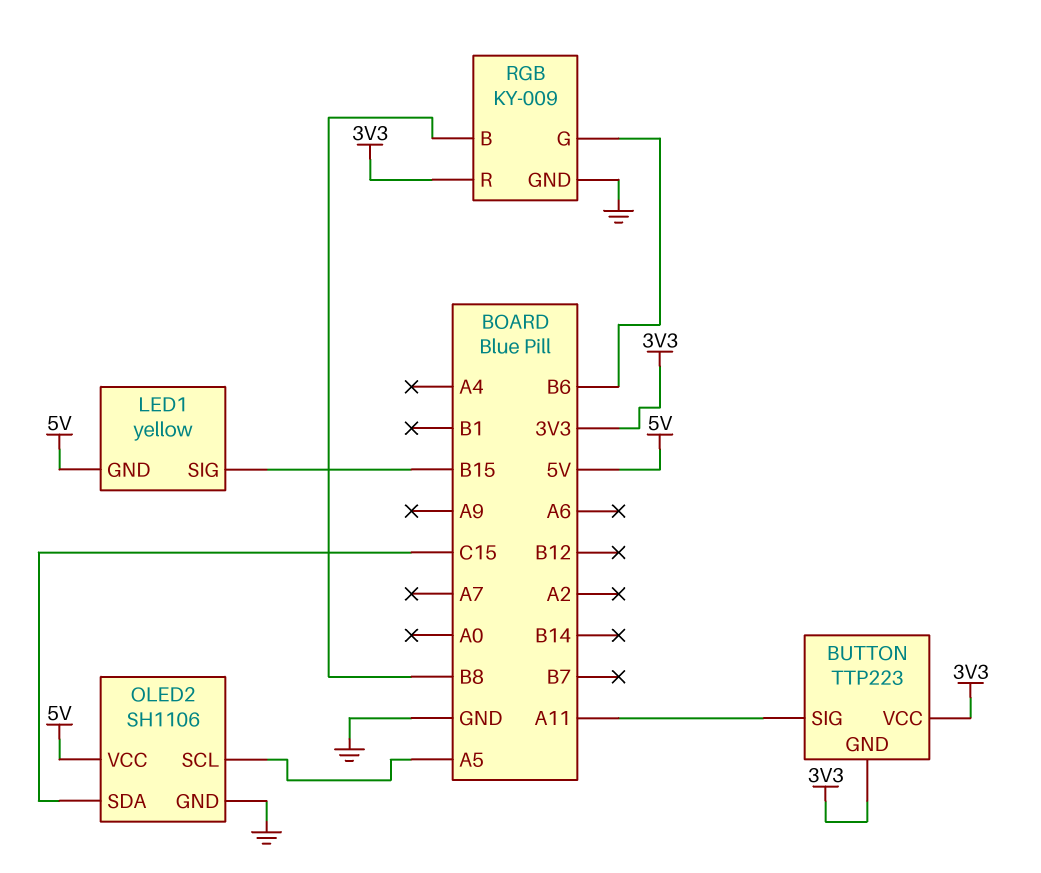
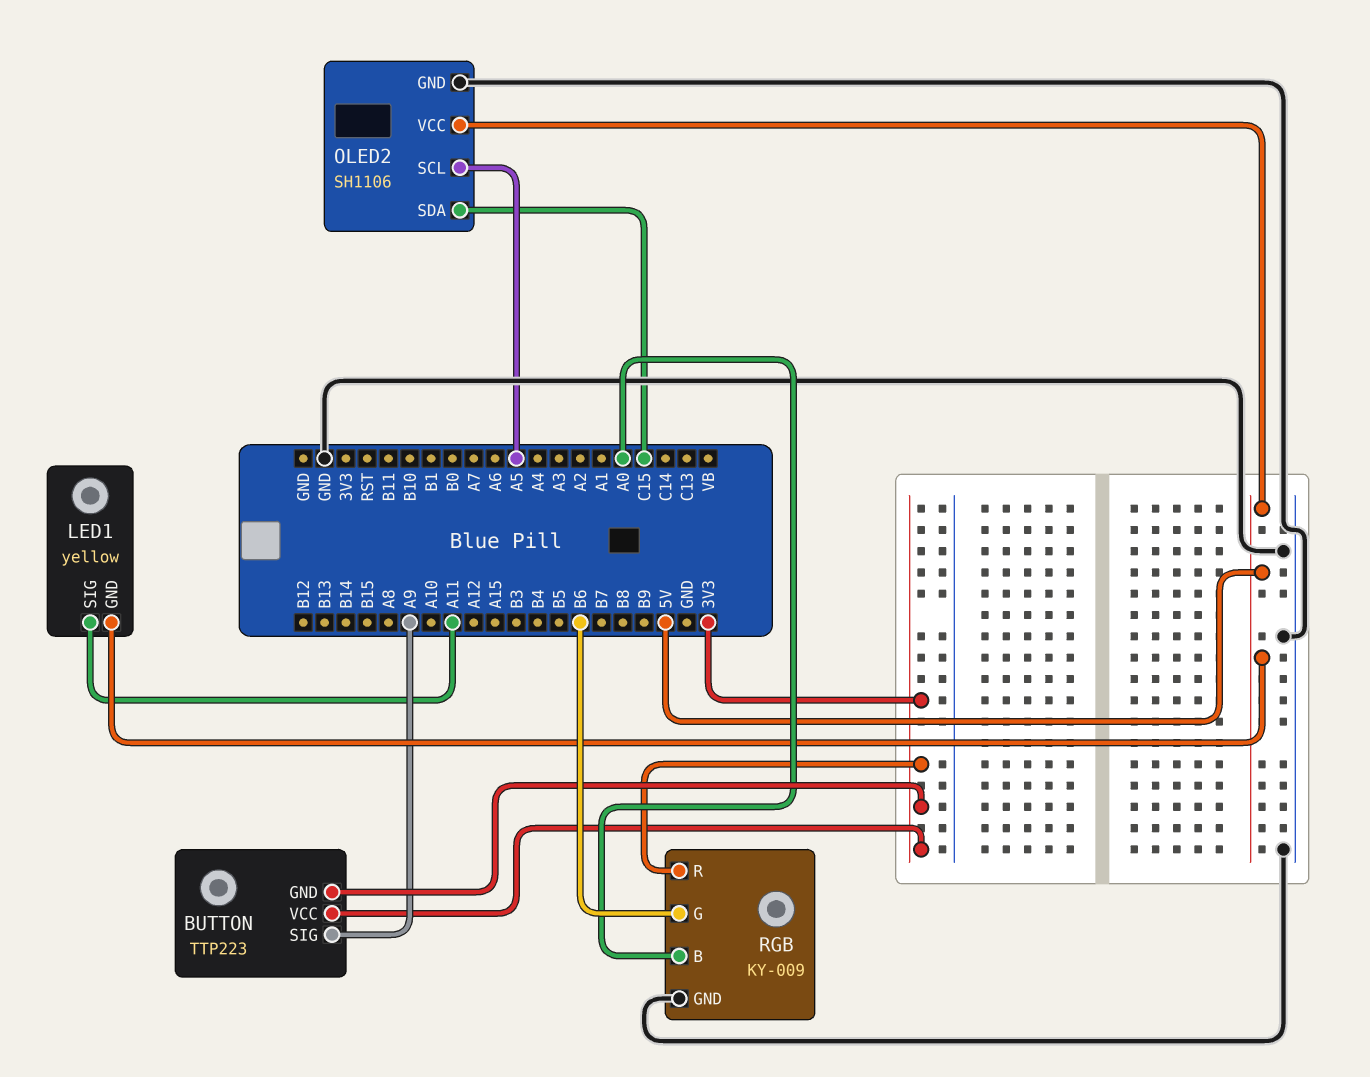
BUTTON pin SIG: A11 -> A9
LED1 pin SIG: B15 -> A11
RGB pin B: B8 -> A0

